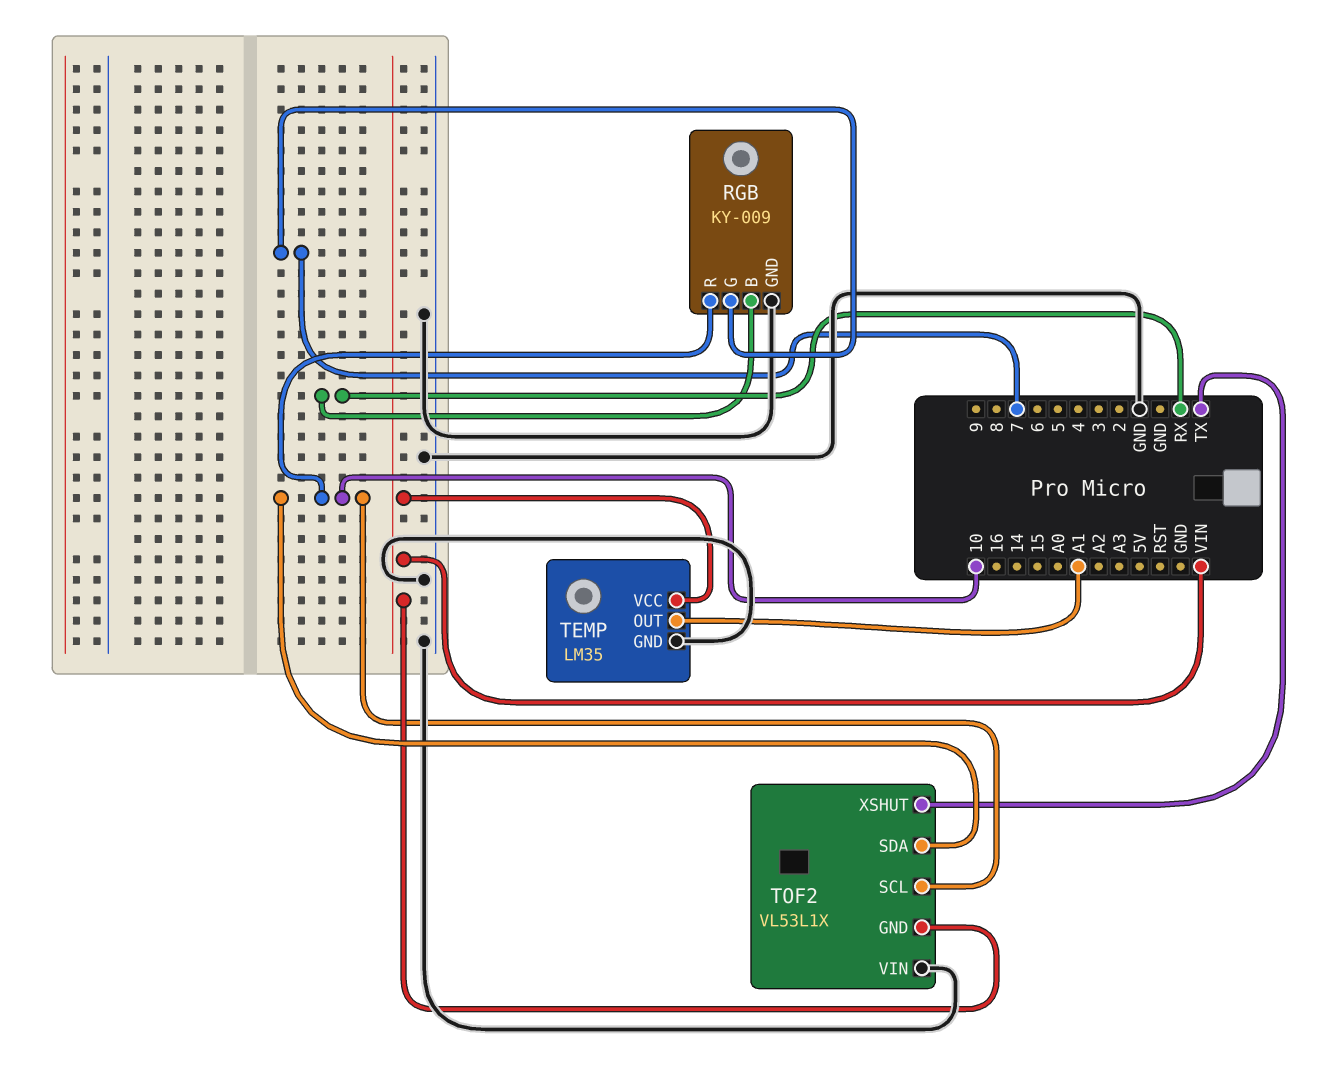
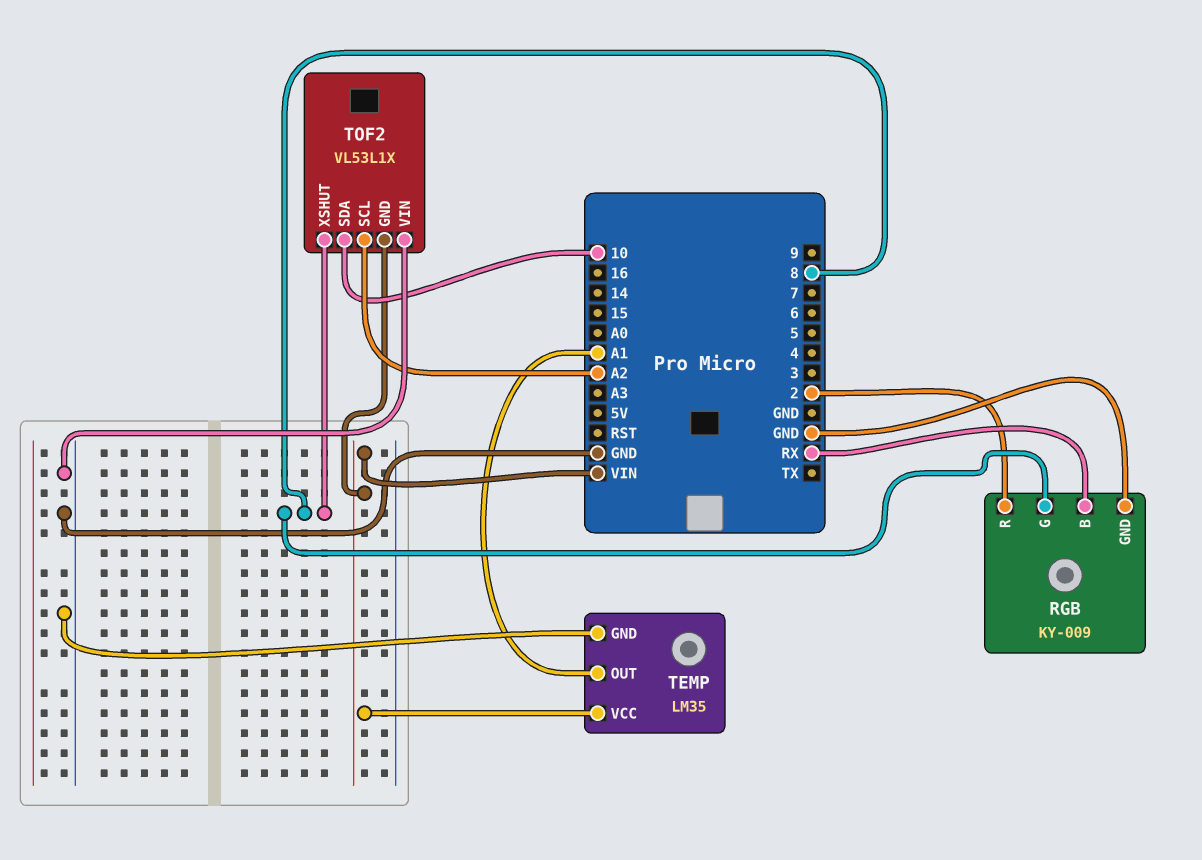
RGB pin G: 7 -> 8
RGB pin R: 10 -> 2
TOF2 pin SCL: 10 -> A2
TOF2 pin XSHUT: TX -> 8

